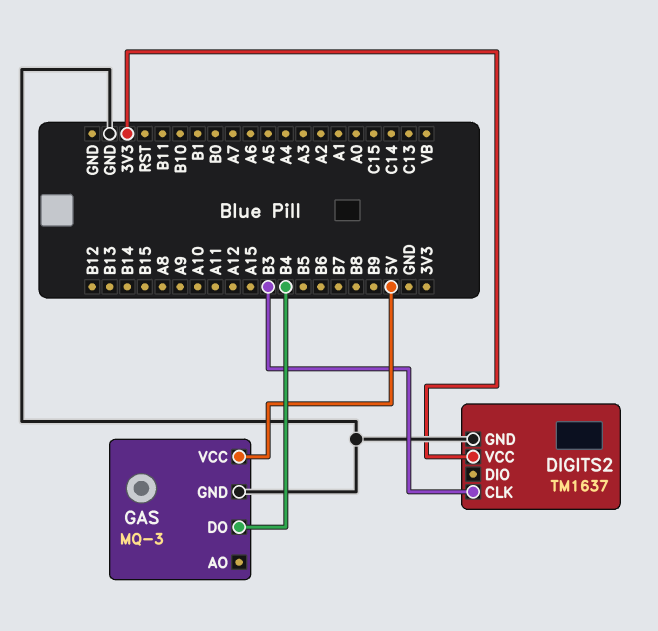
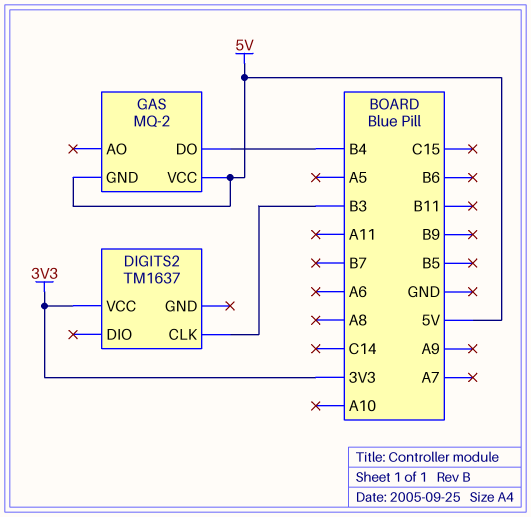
DIGITS2 pin GND: GND -> none
GAS: MQ-3 -> MQ-2
GAS pin GND: GND -> 5V

